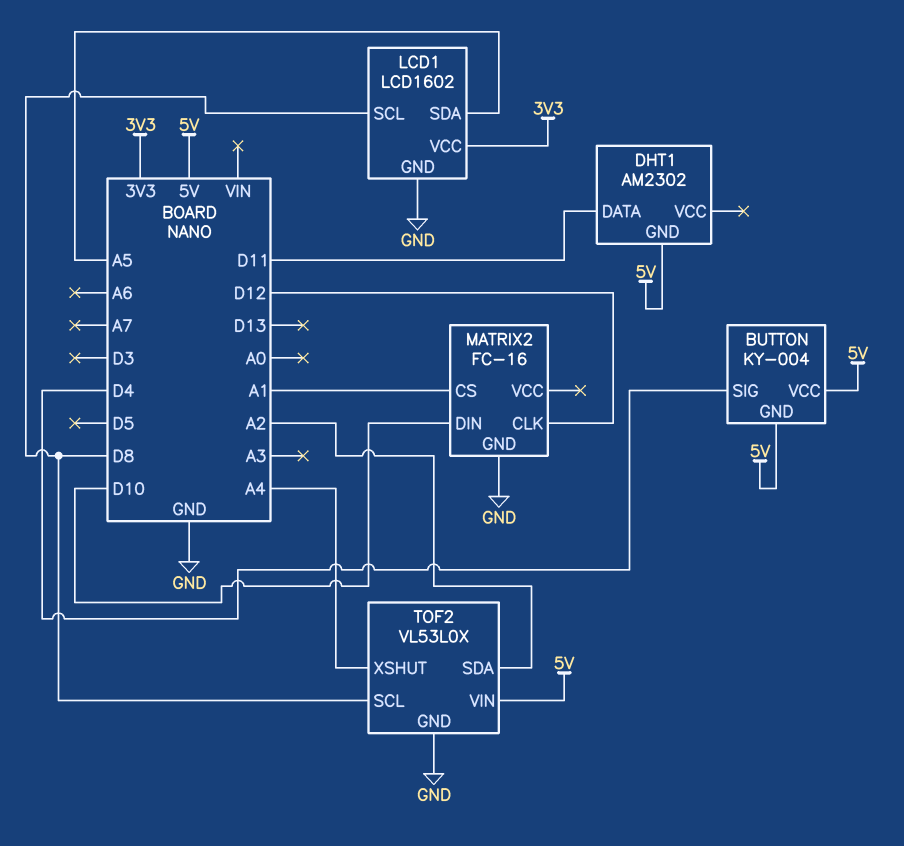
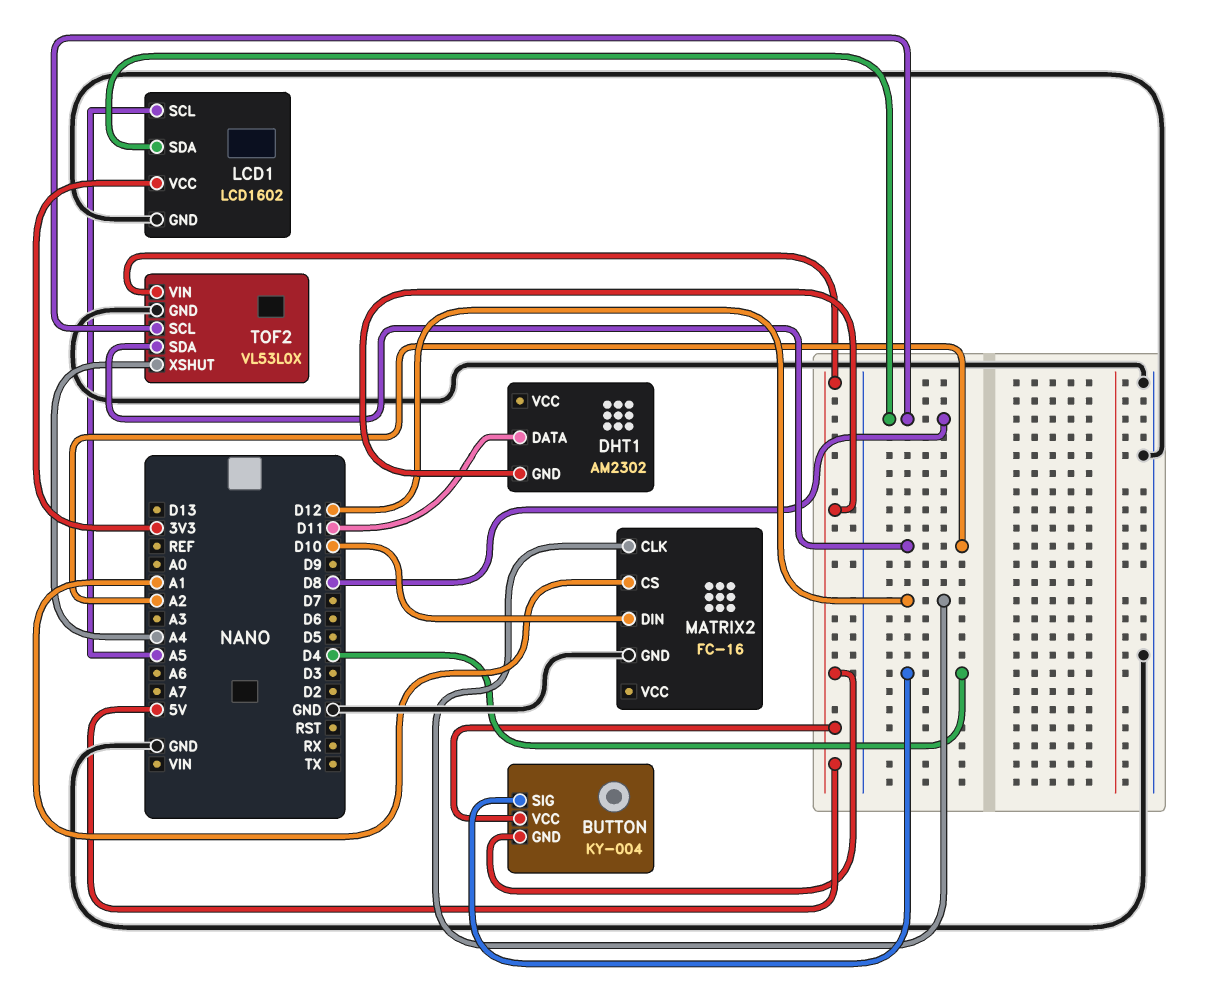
LCD1 pin SCL: D8 -> A5
LCD1 pin SDA: A5 -> D8

